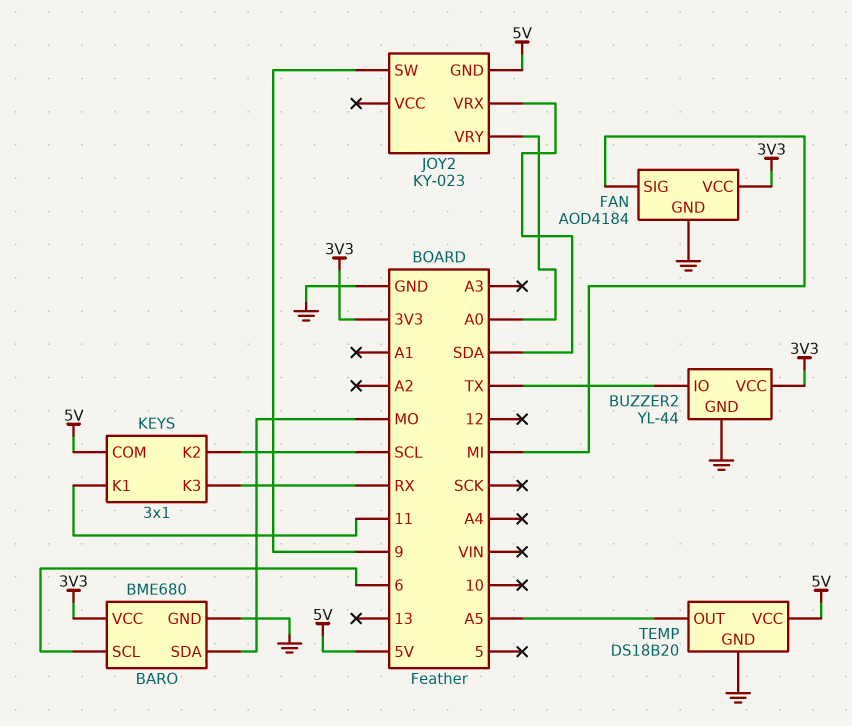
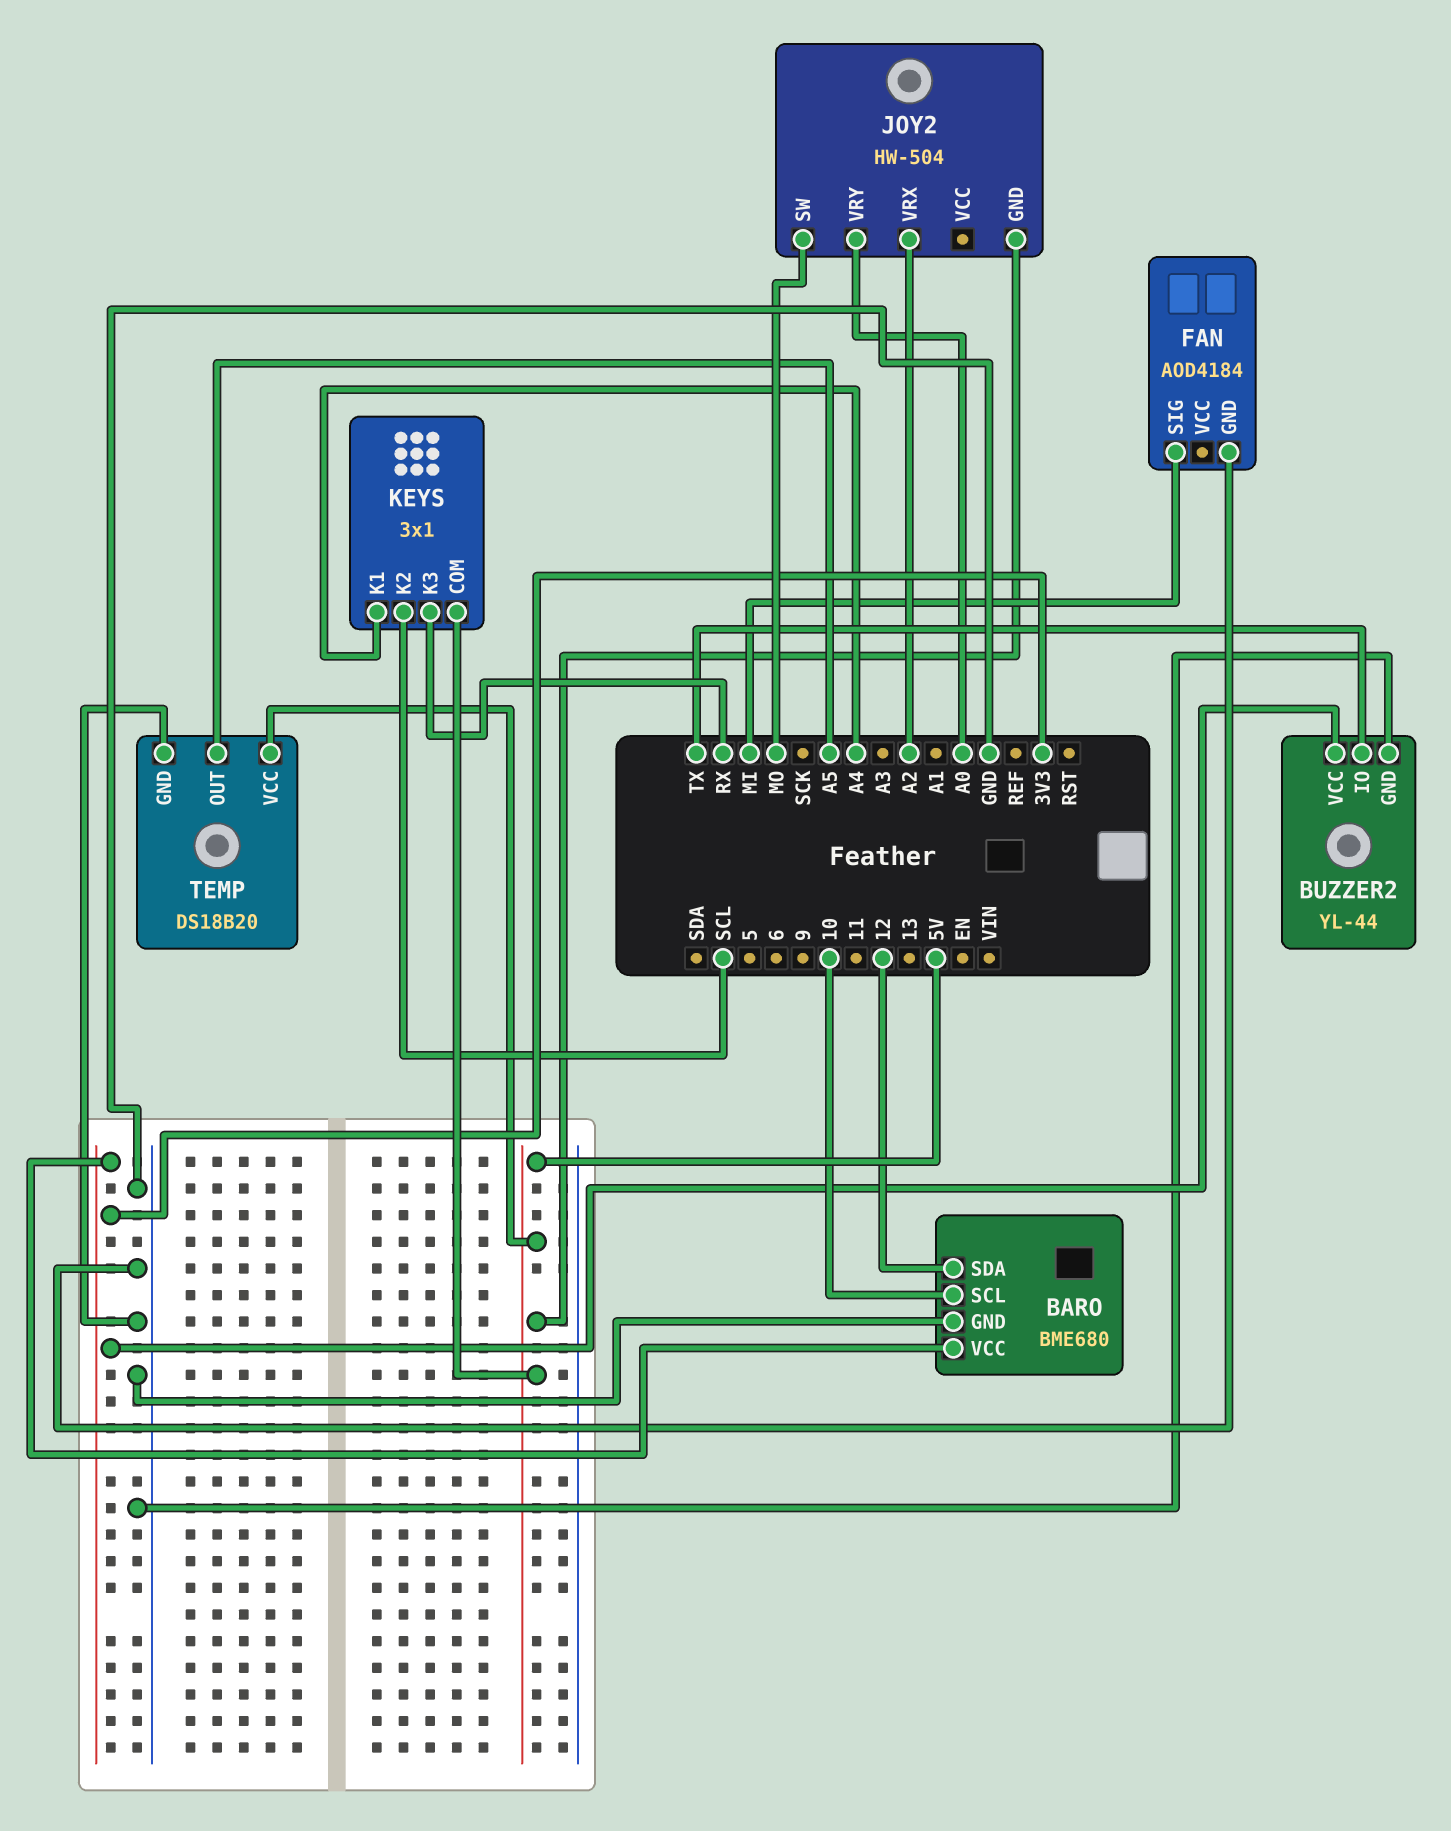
BARO pin SCL: 6 -> 10
BARO pin SDA: MO -> 12
FAN pin VCC: 3V3 -> none
JOY2: KY-023 -> HW-504
JOY2 pin SW: 9 -> MO
JOY2 pin VRX: SDA -> A2
KEYS pin K1: 11 -> A4

